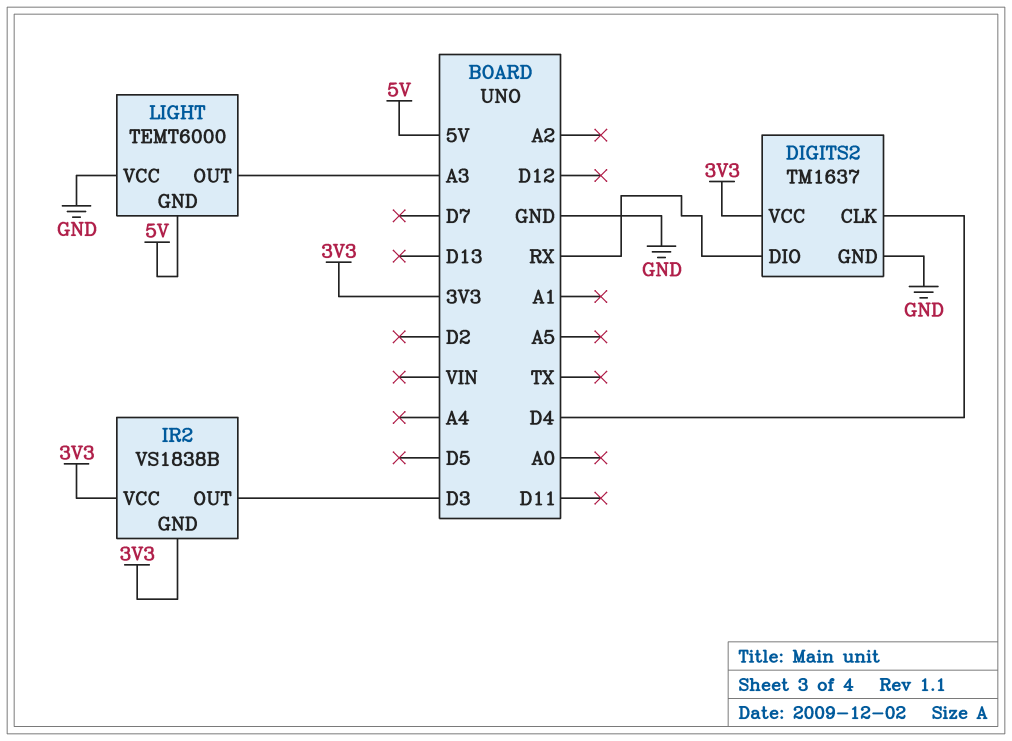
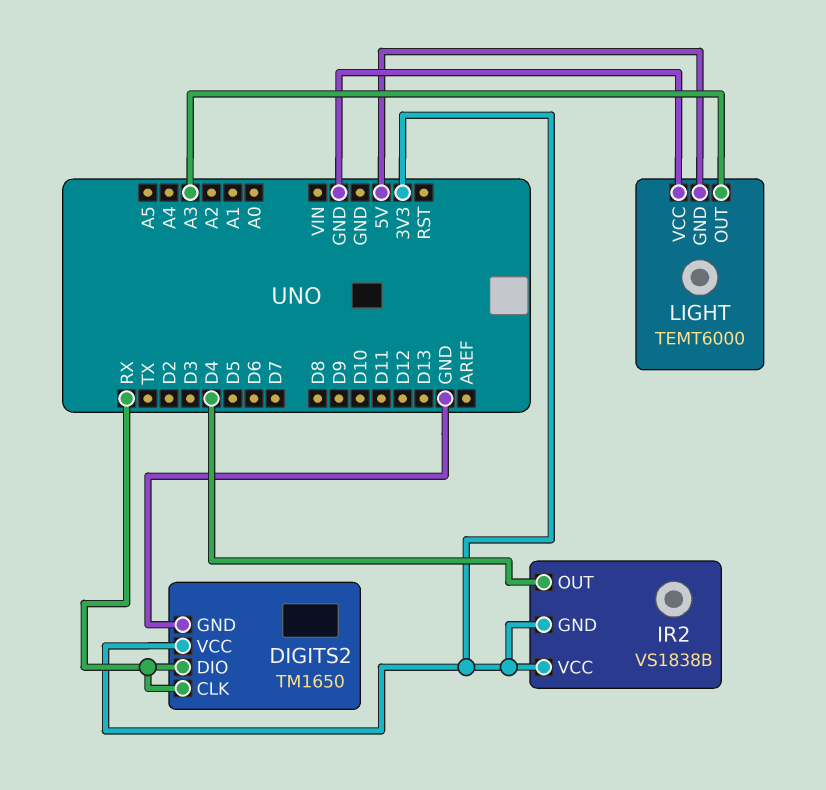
DIGITS2: TM1637 -> TM1650
DIGITS2 pin CLK: D4 -> RX
IR2 pin OUT: D3 -> D4

